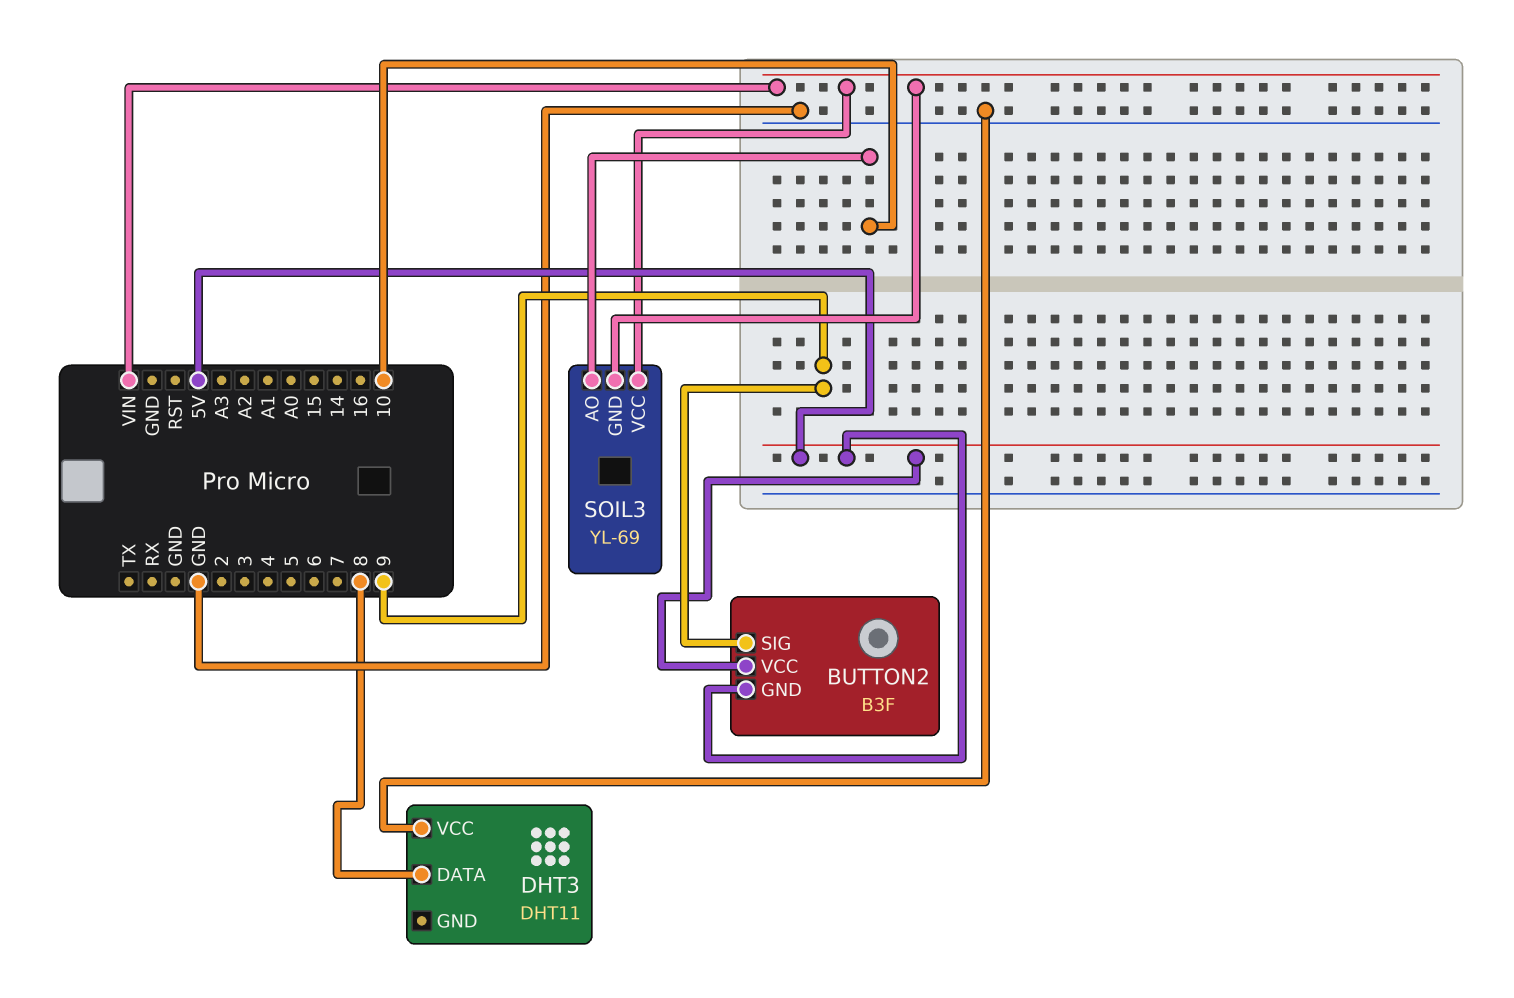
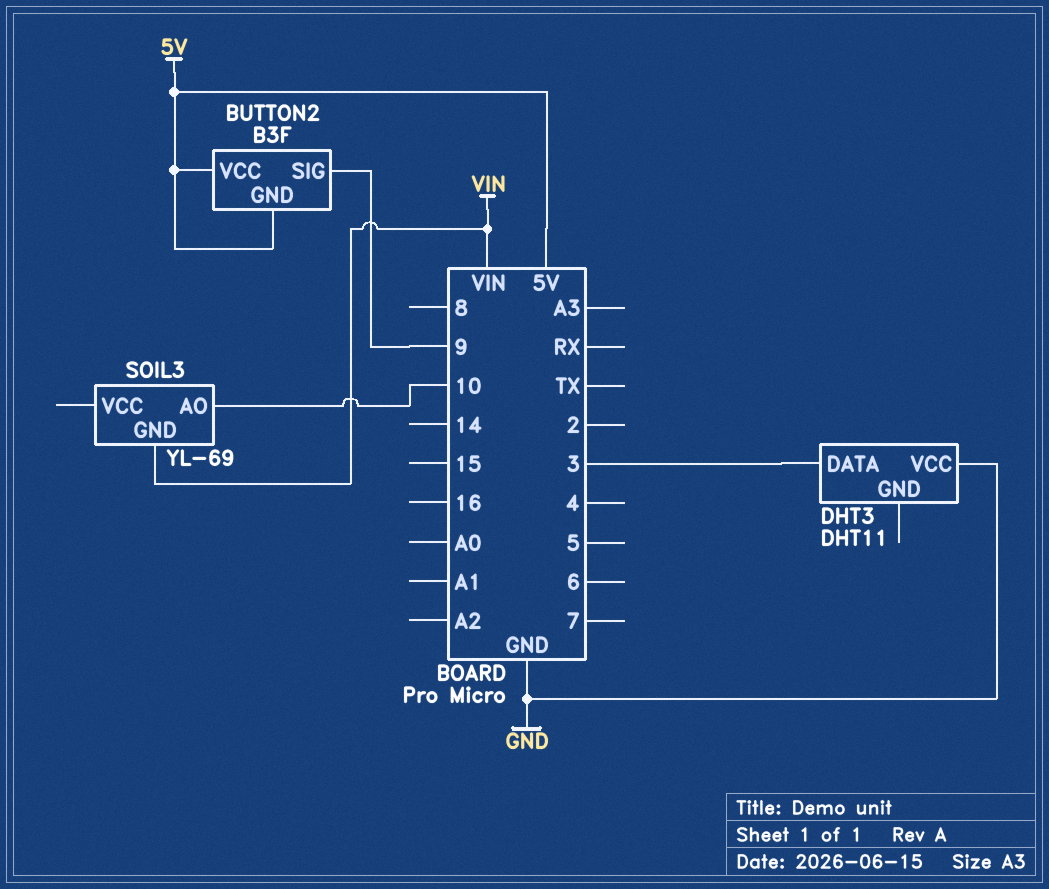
DHT3 pin DATA: 8 -> 3
SOIL3 pin VCC: VIN -> none

